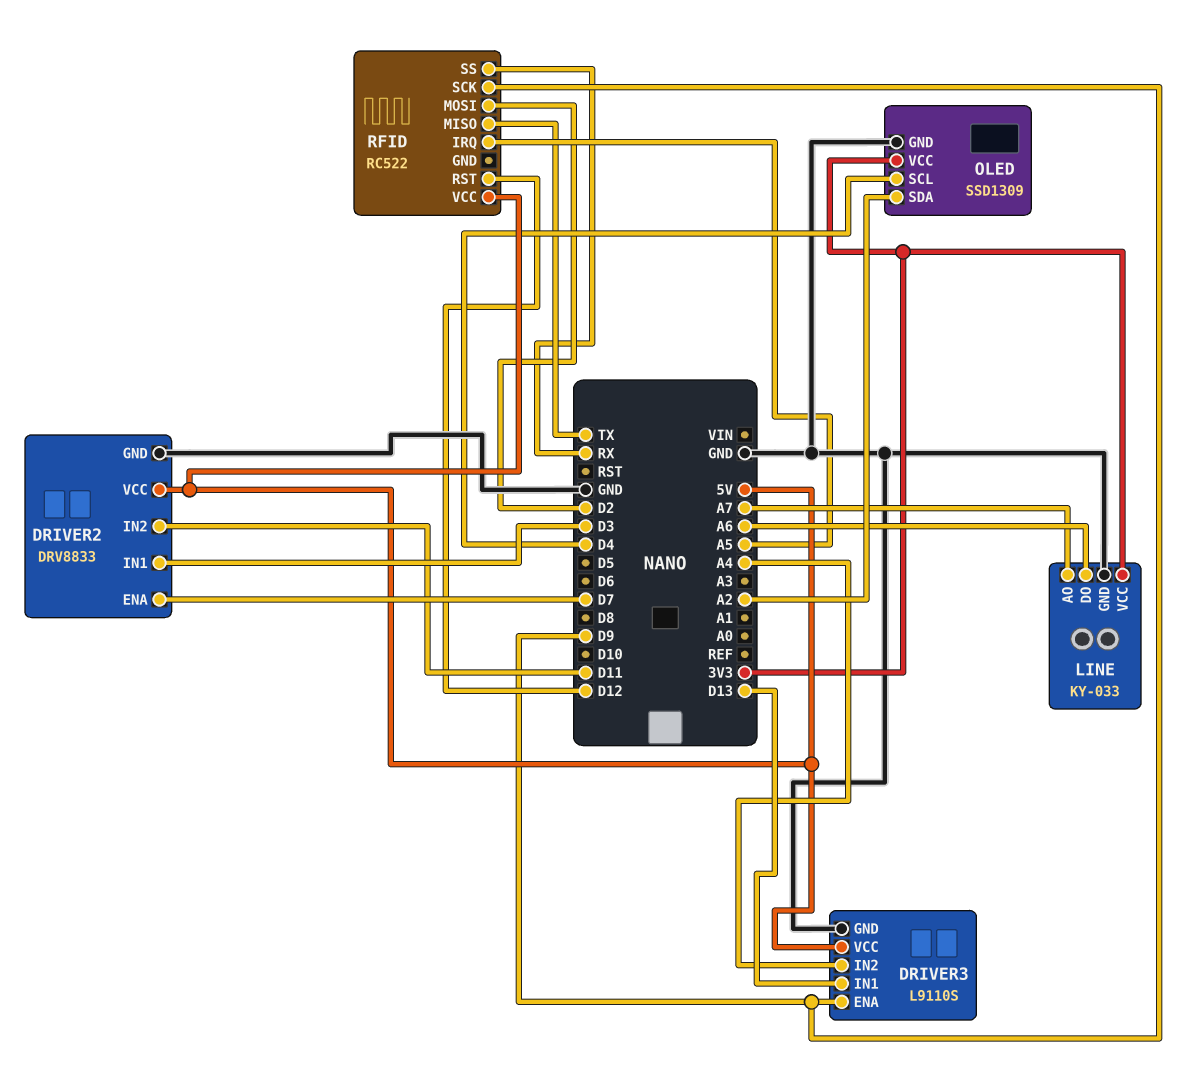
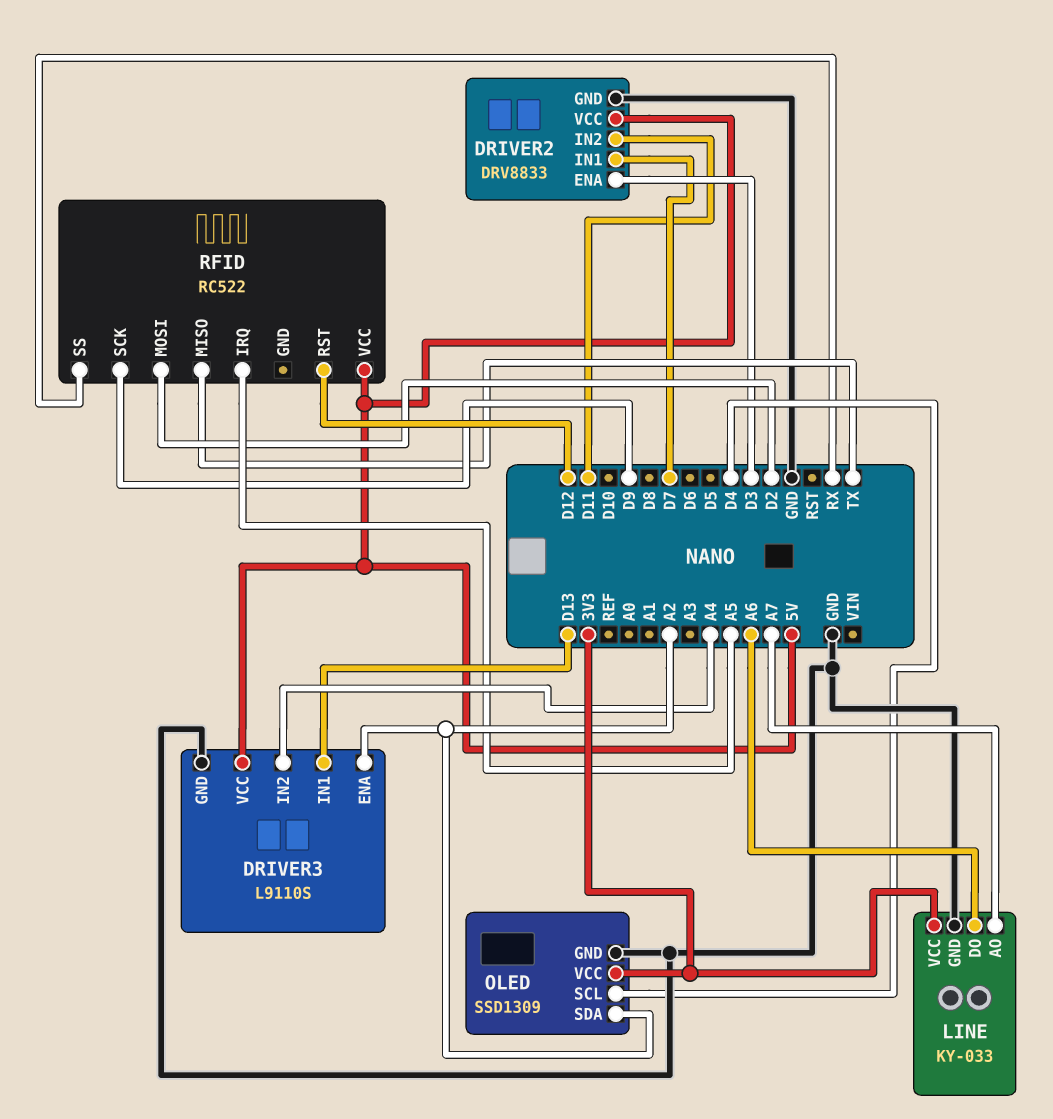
DRIVER2 pin ENA: D7 -> D3
DRIVER2 pin IN1: D3 -> D7
DRIVER3 pin ENA: D9 -> A2

